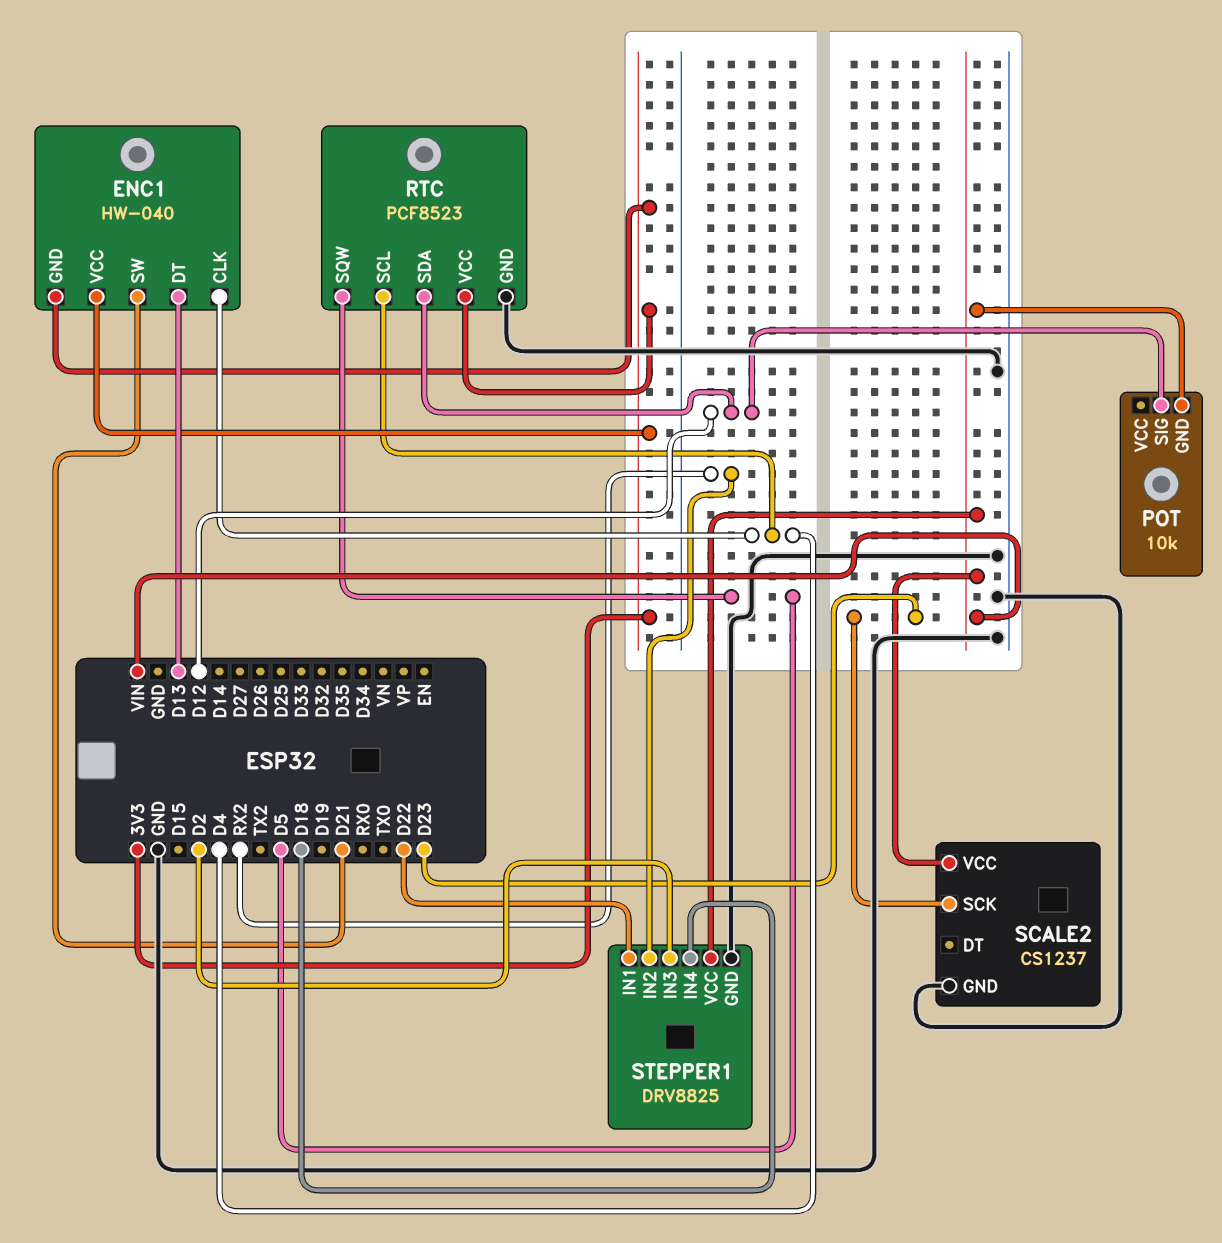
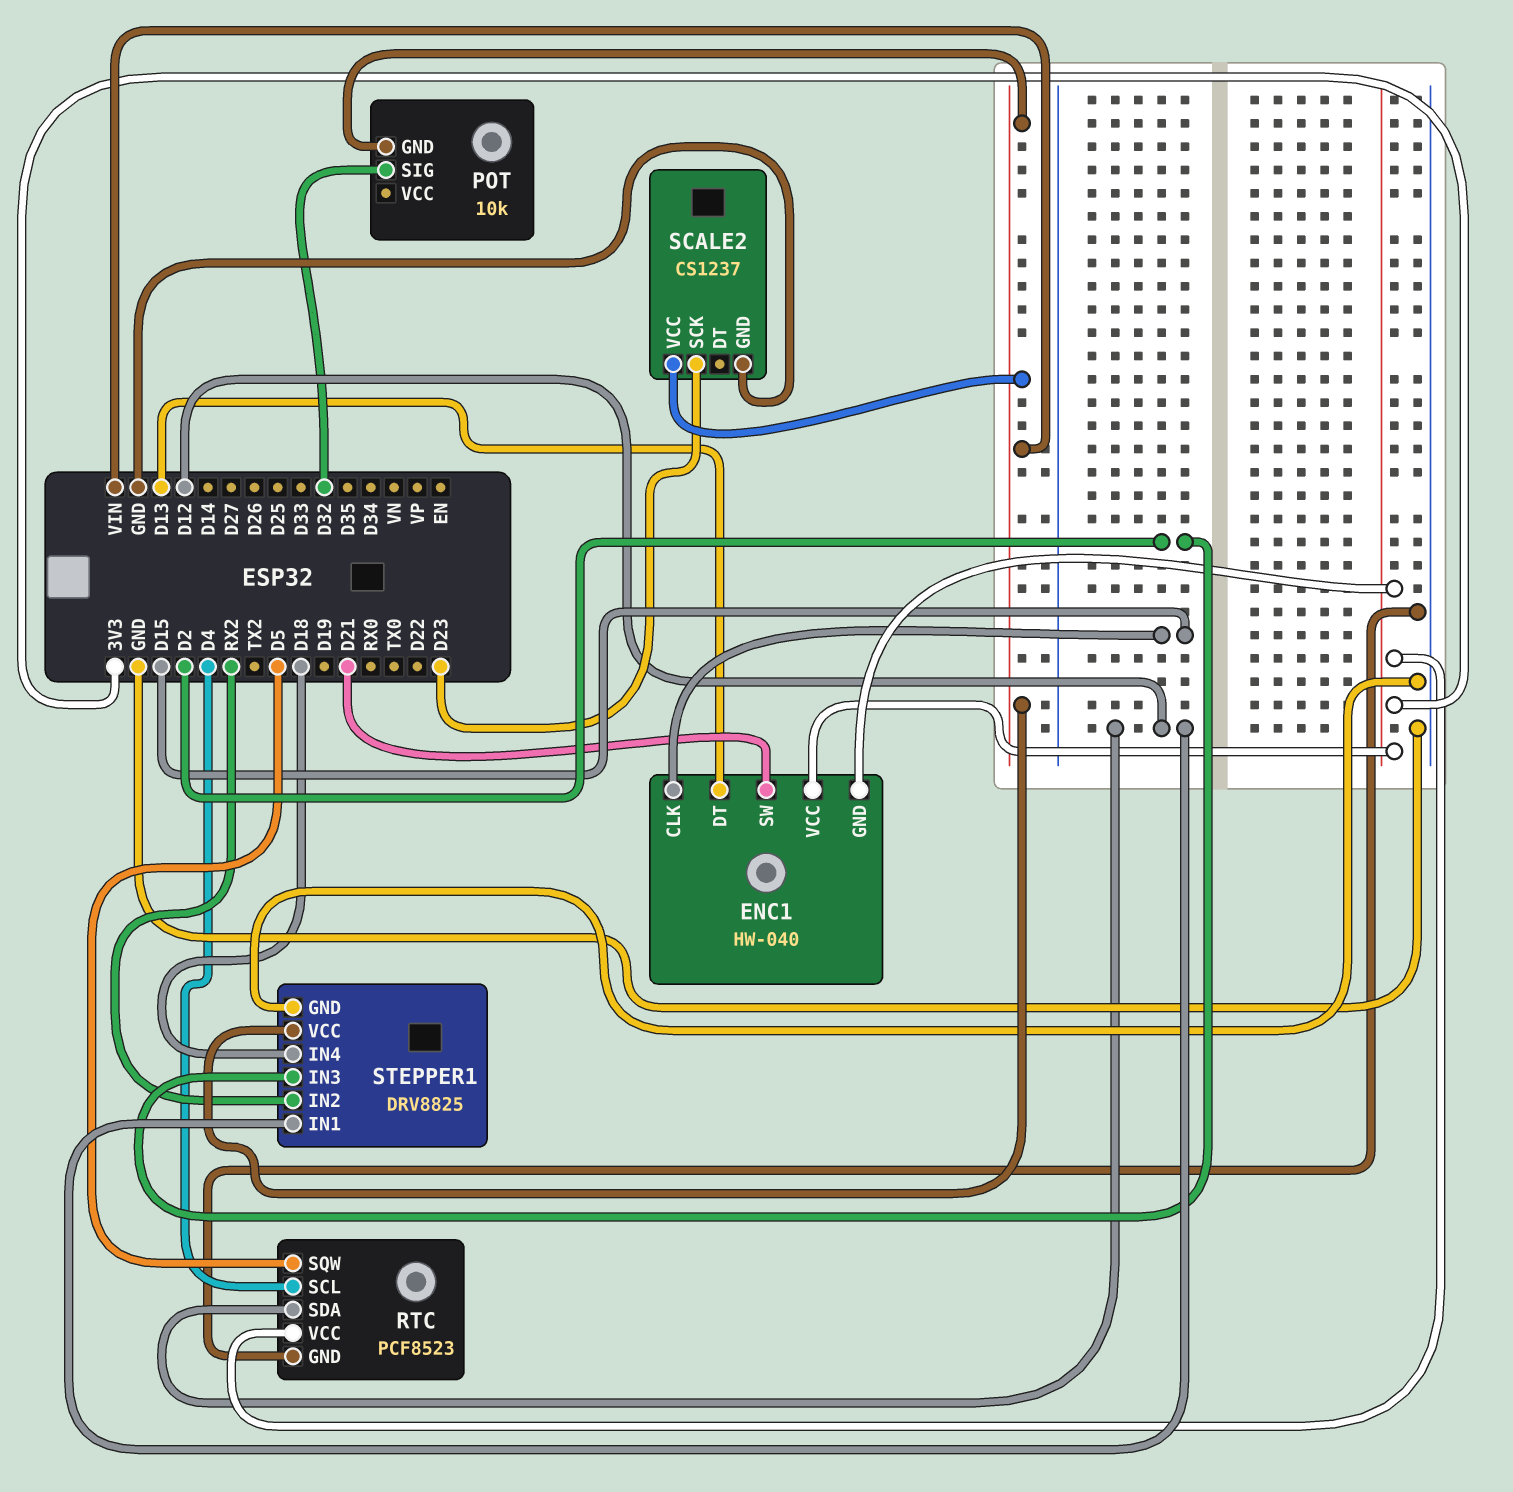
ENC1 pin CLK: D4 -> D15
POT pin SIG: D12 -> D32
STEPPER1 pin IN1: D22 -> D12

